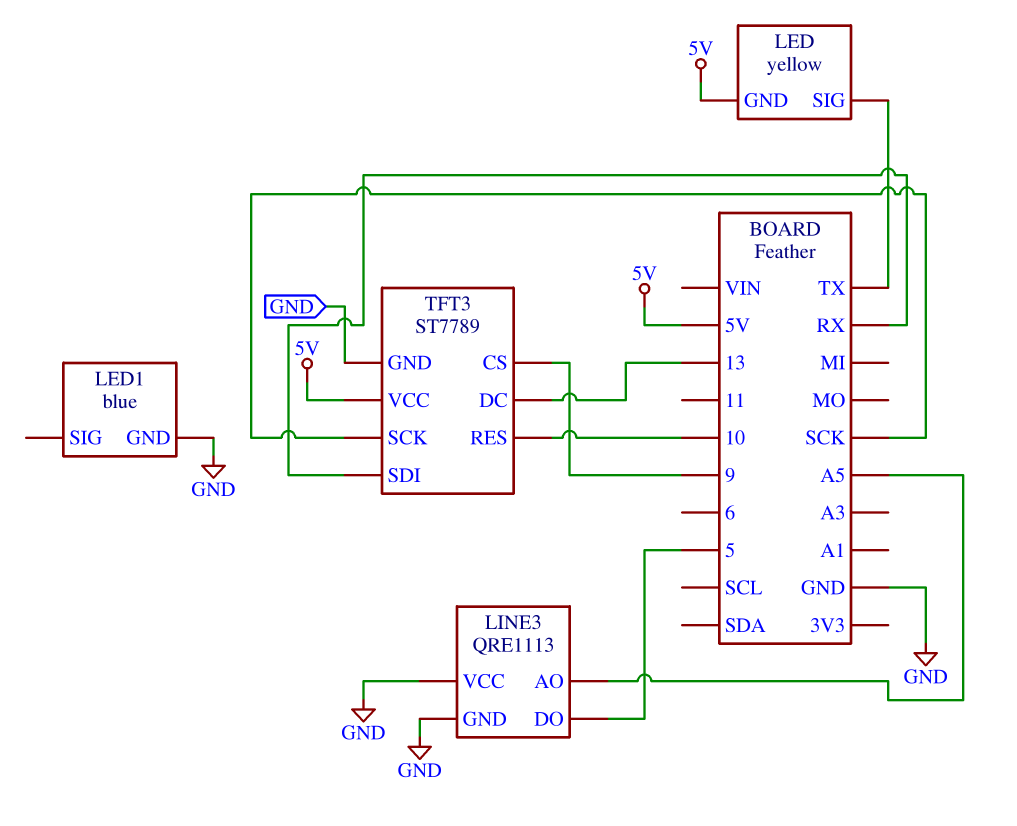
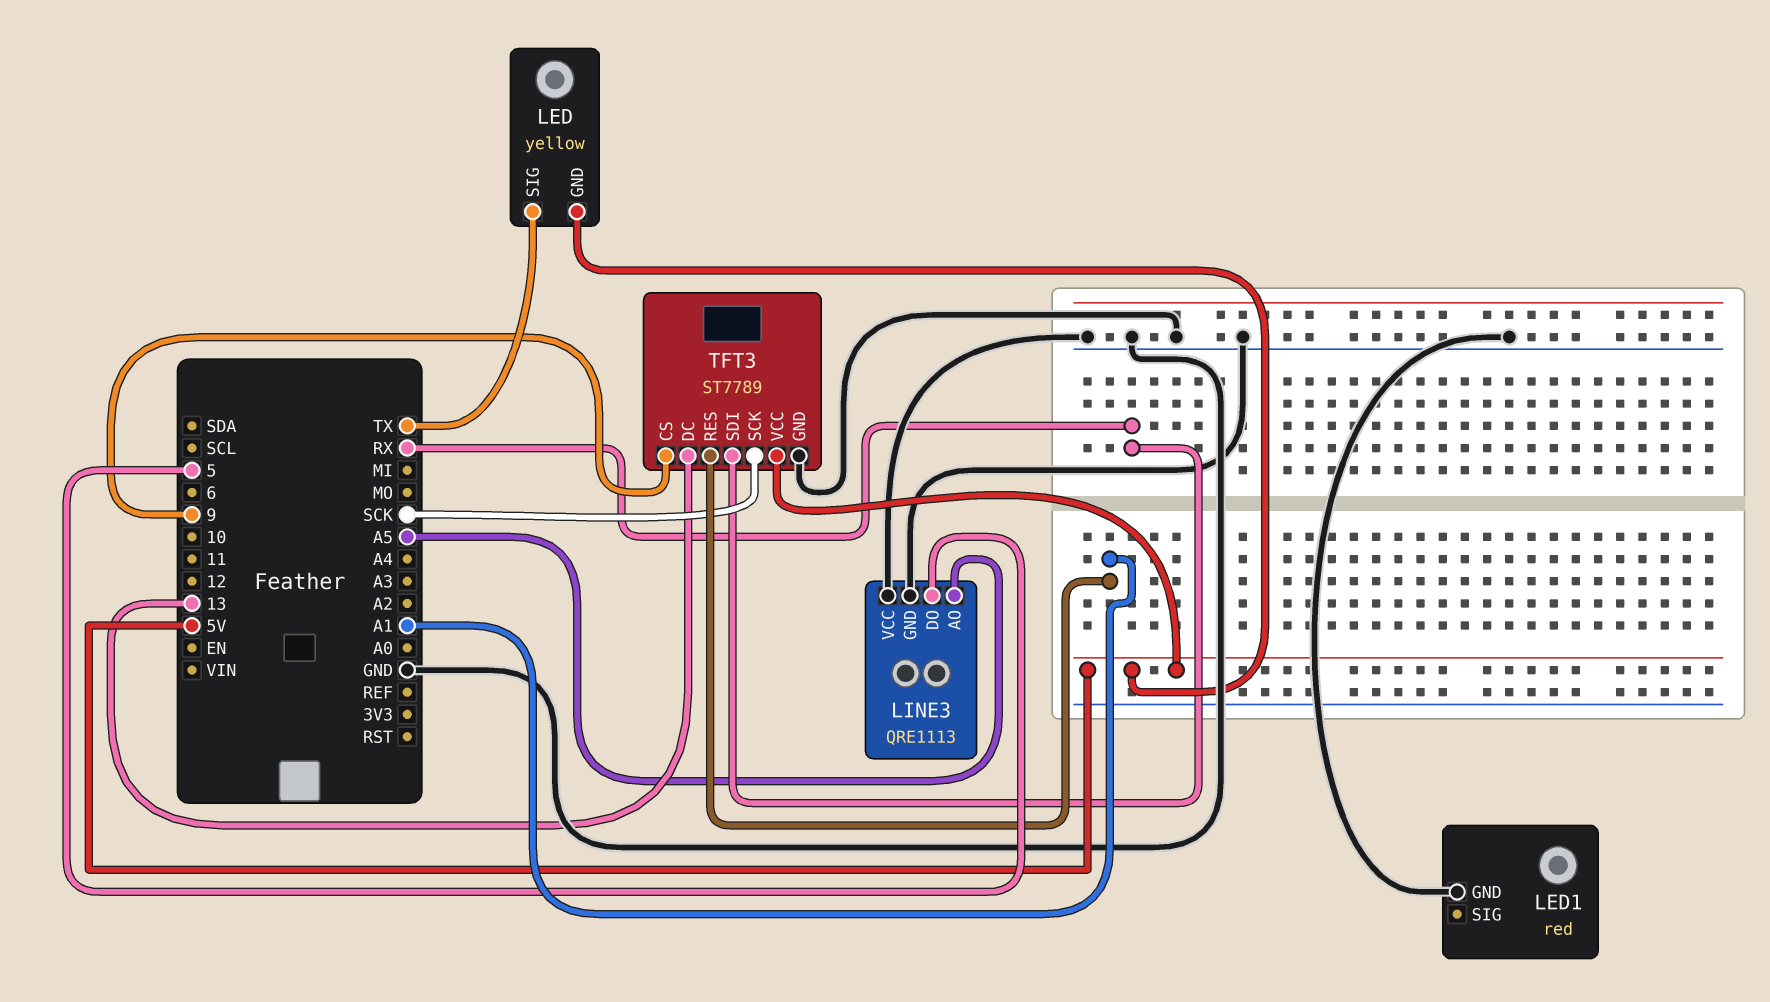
LED1: blue -> red
TFT3 pin RES: 10 -> A1

